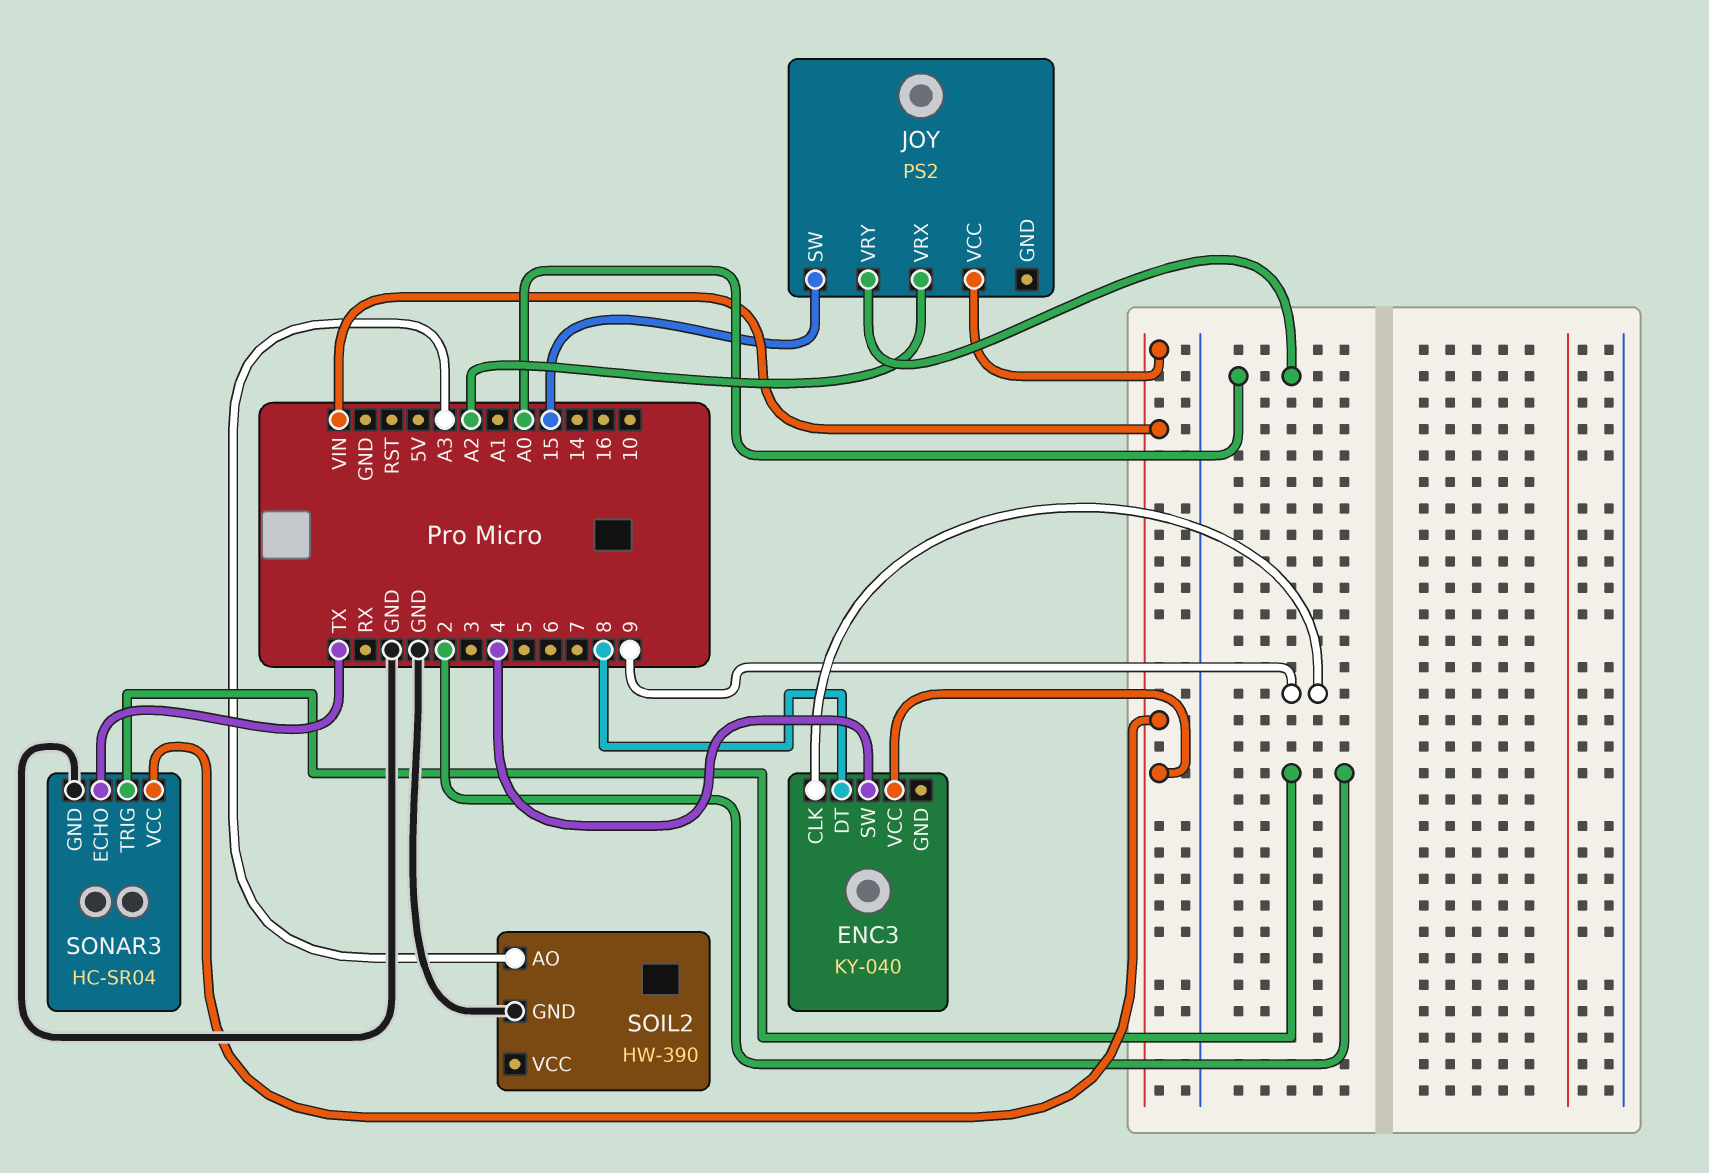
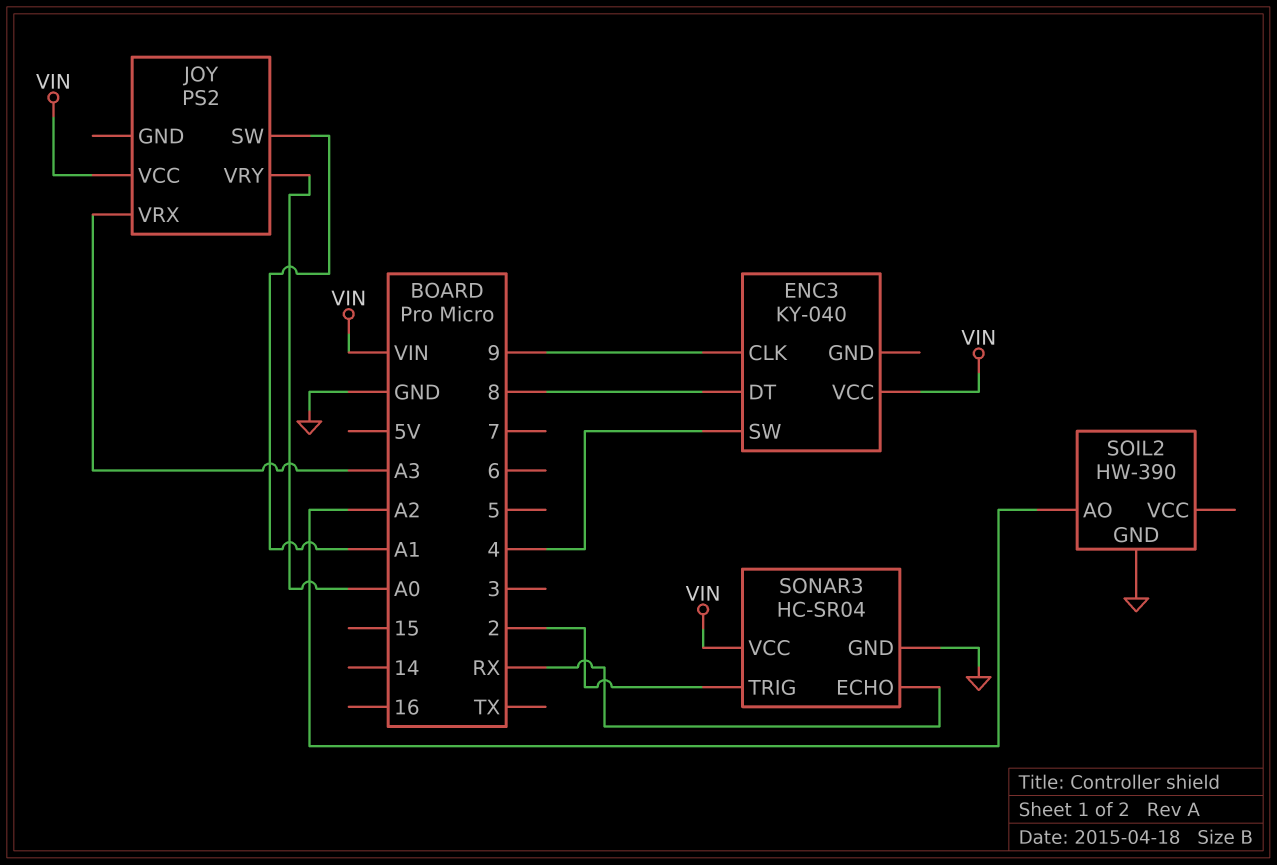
JOY pin SW: 15 -> A1
JOY pin VRX: A2 -> A3
SOIL2 pin AO: A3 -> A2
SONAR3 pin ECHO: TX -> RX

